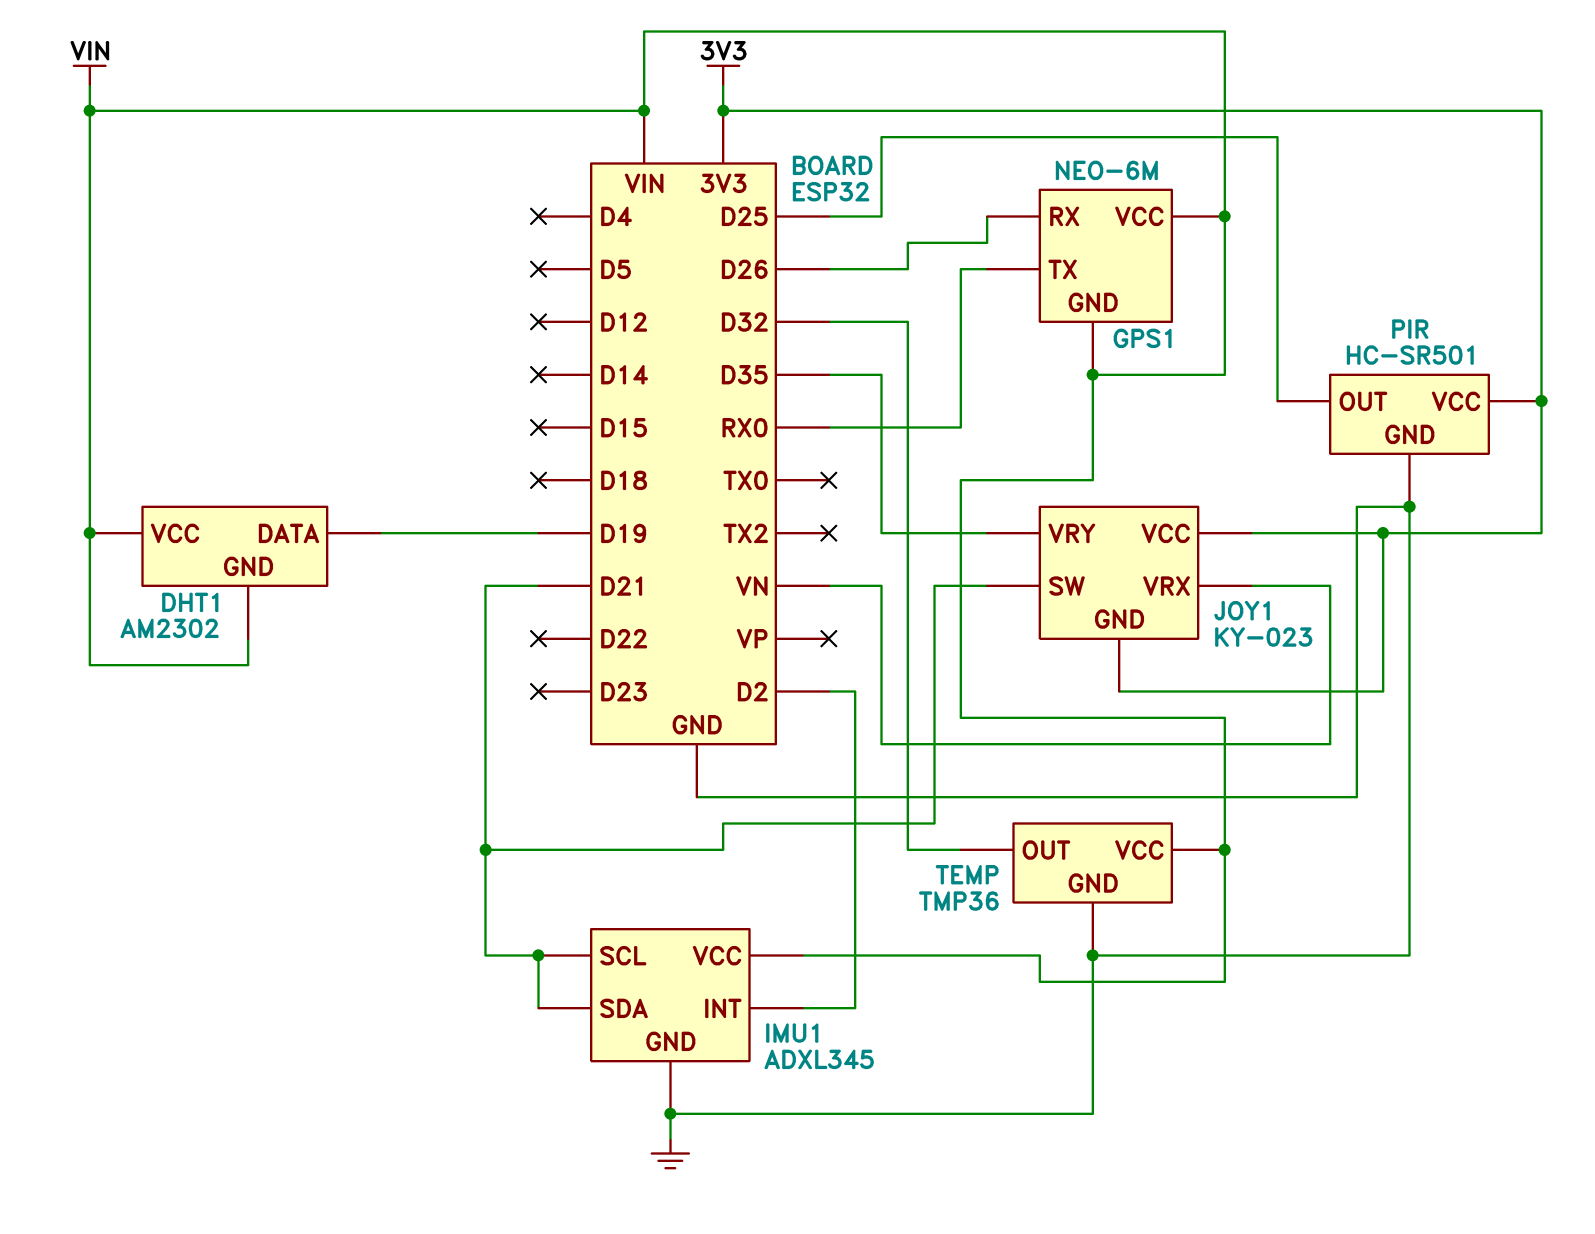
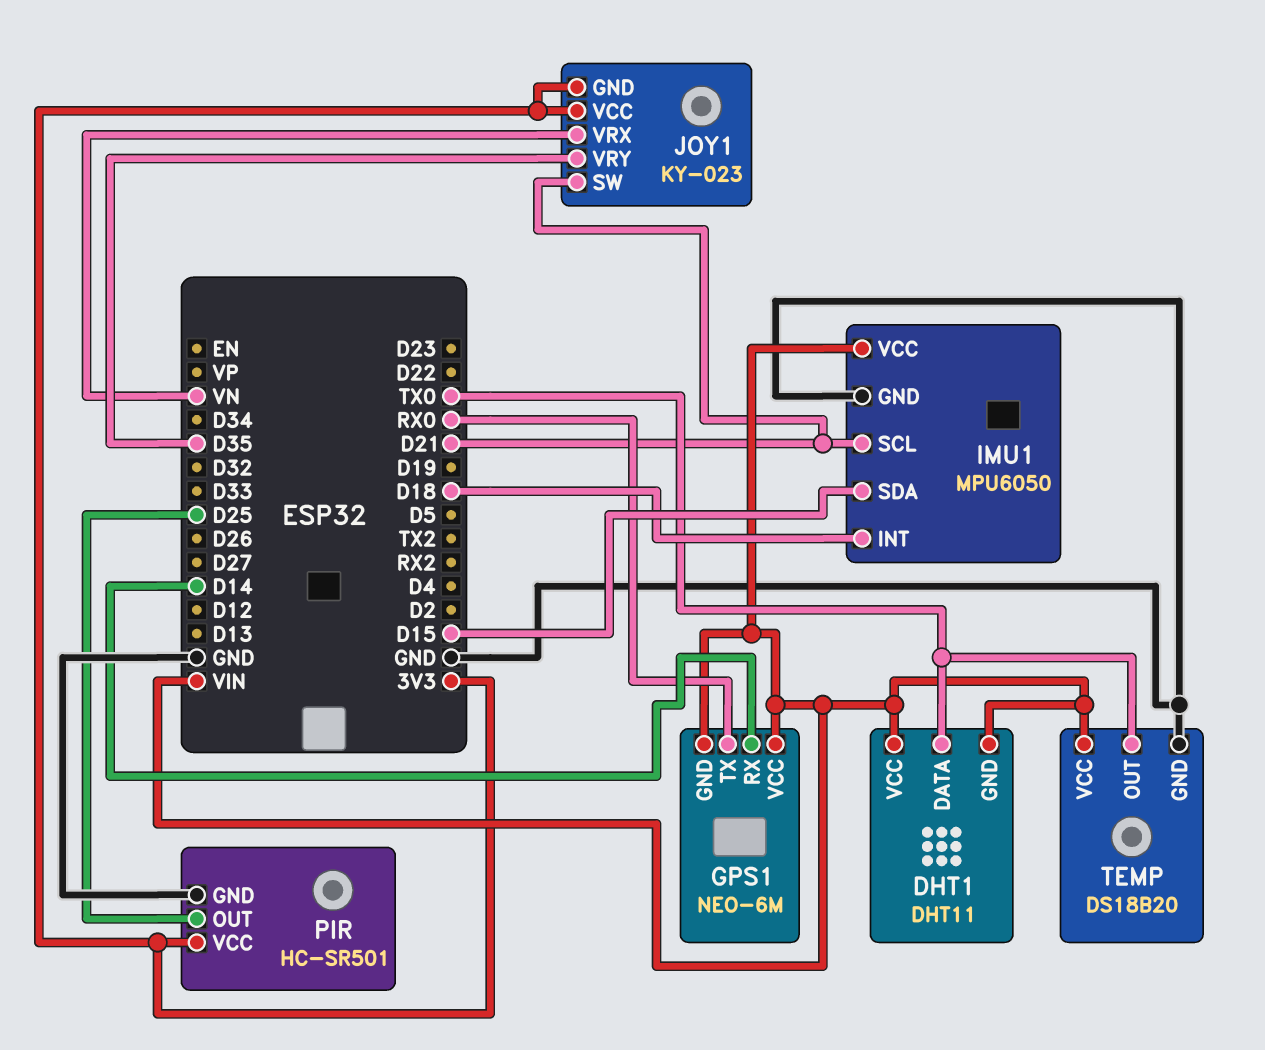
DHT1: AM2302 -> DHT11
DHT1 pin DATA: D19 -> TX0
GPS1 pin RX: D26 -> D14
IMU1: ADXL345 -> MPU6050
IMU1 pin INT: D2 -> D18
IMU1 pin SDA: D21 -> D15
TEMP: TMP36 -> DS18B20
TEMP pin OUT: D32 -> TX0

